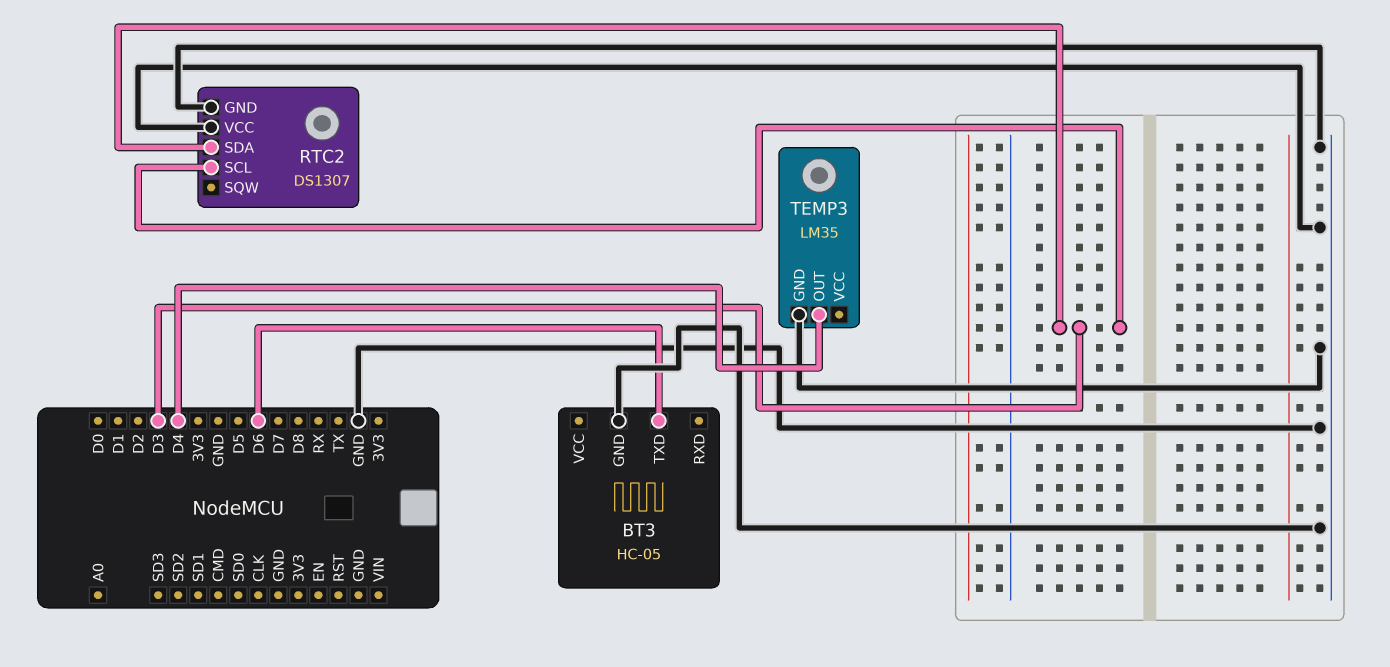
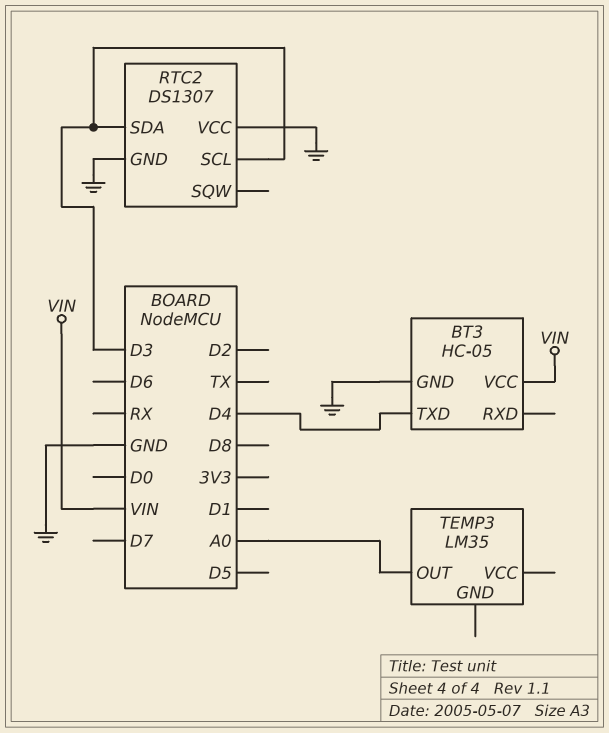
BT3 pin TXD: D6 -> D4
BT3 pin VCC: none -> VIN
TEMP3 pin GND: GND -> none
TEMP3 pin OUT: D4 -> A0

